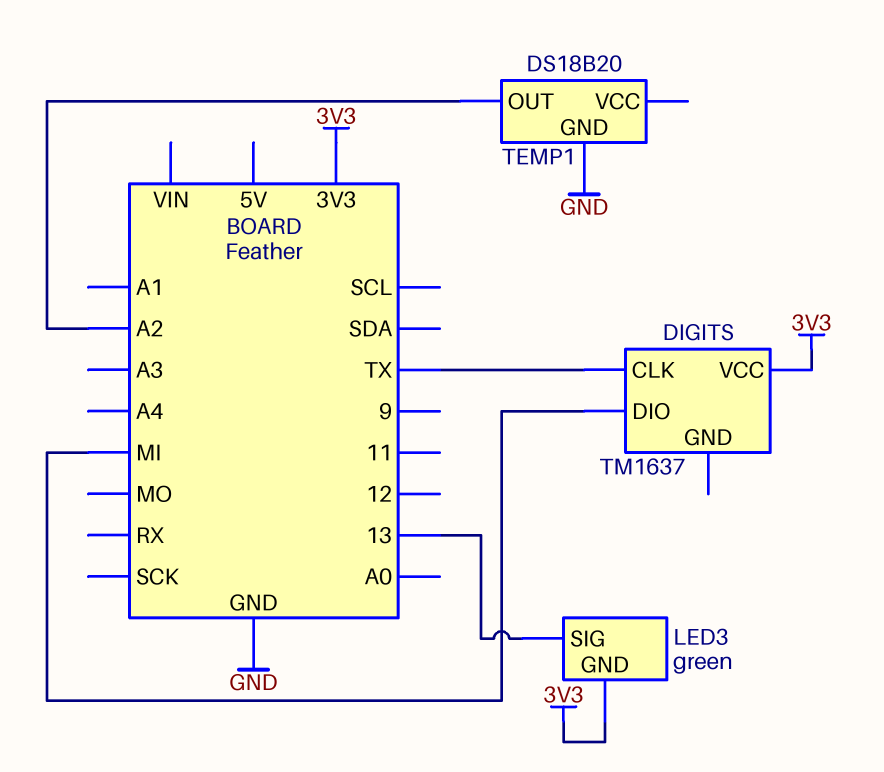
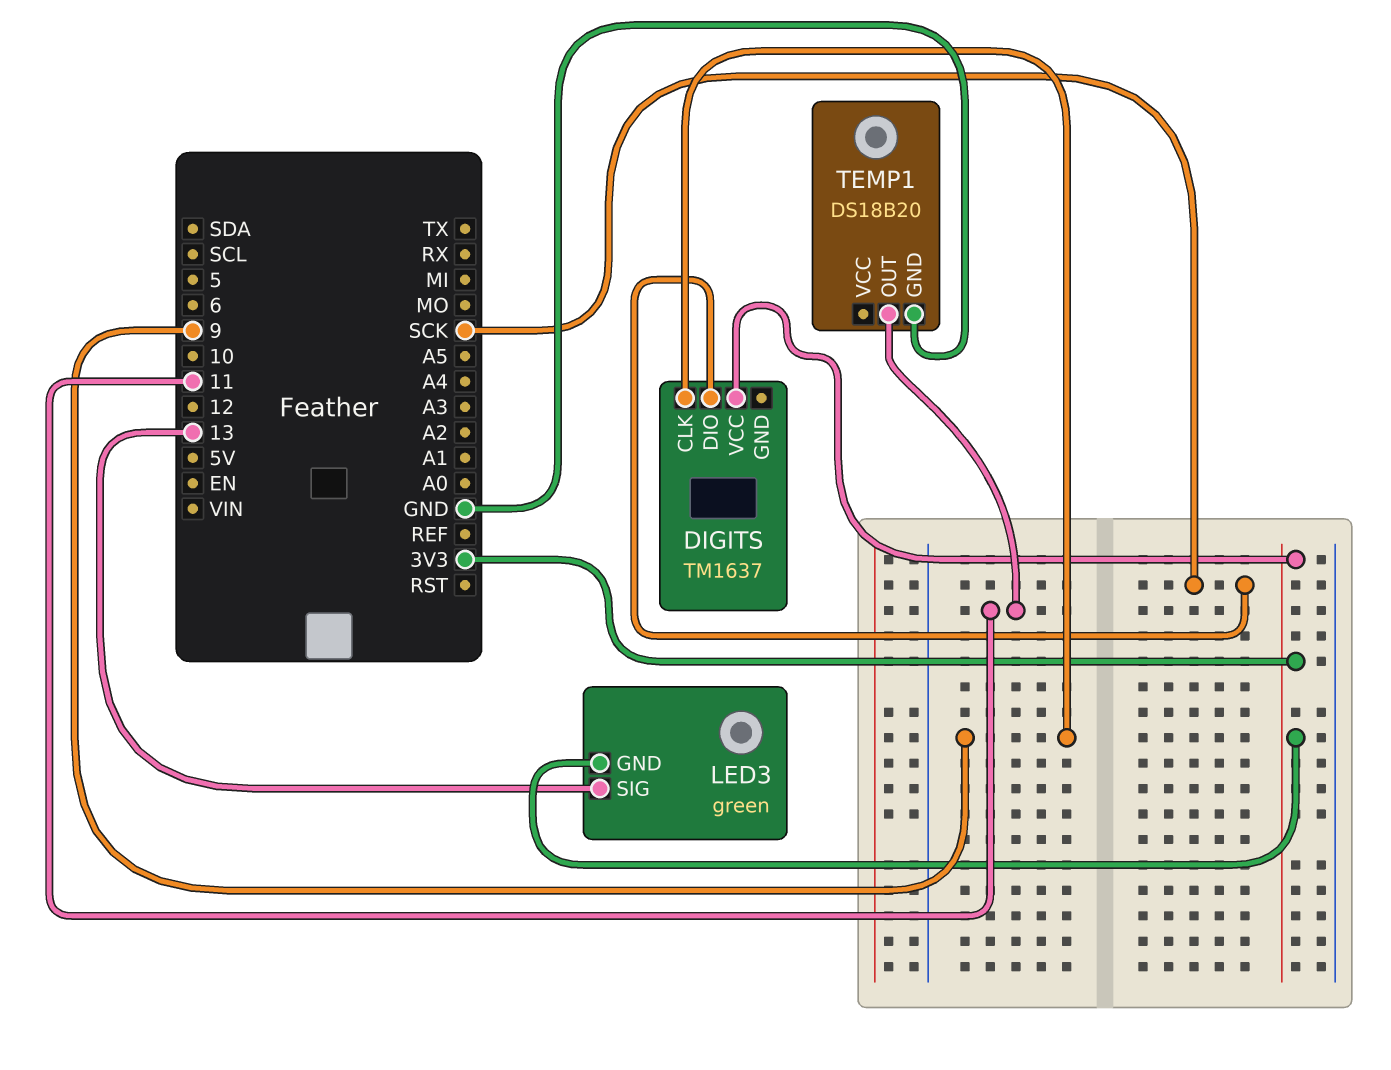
DIGITS pin CLK: TX -> 9
DIGITS pin DIO: MI -> SCK
TEMP1 pin OUT: A2 -> 11

